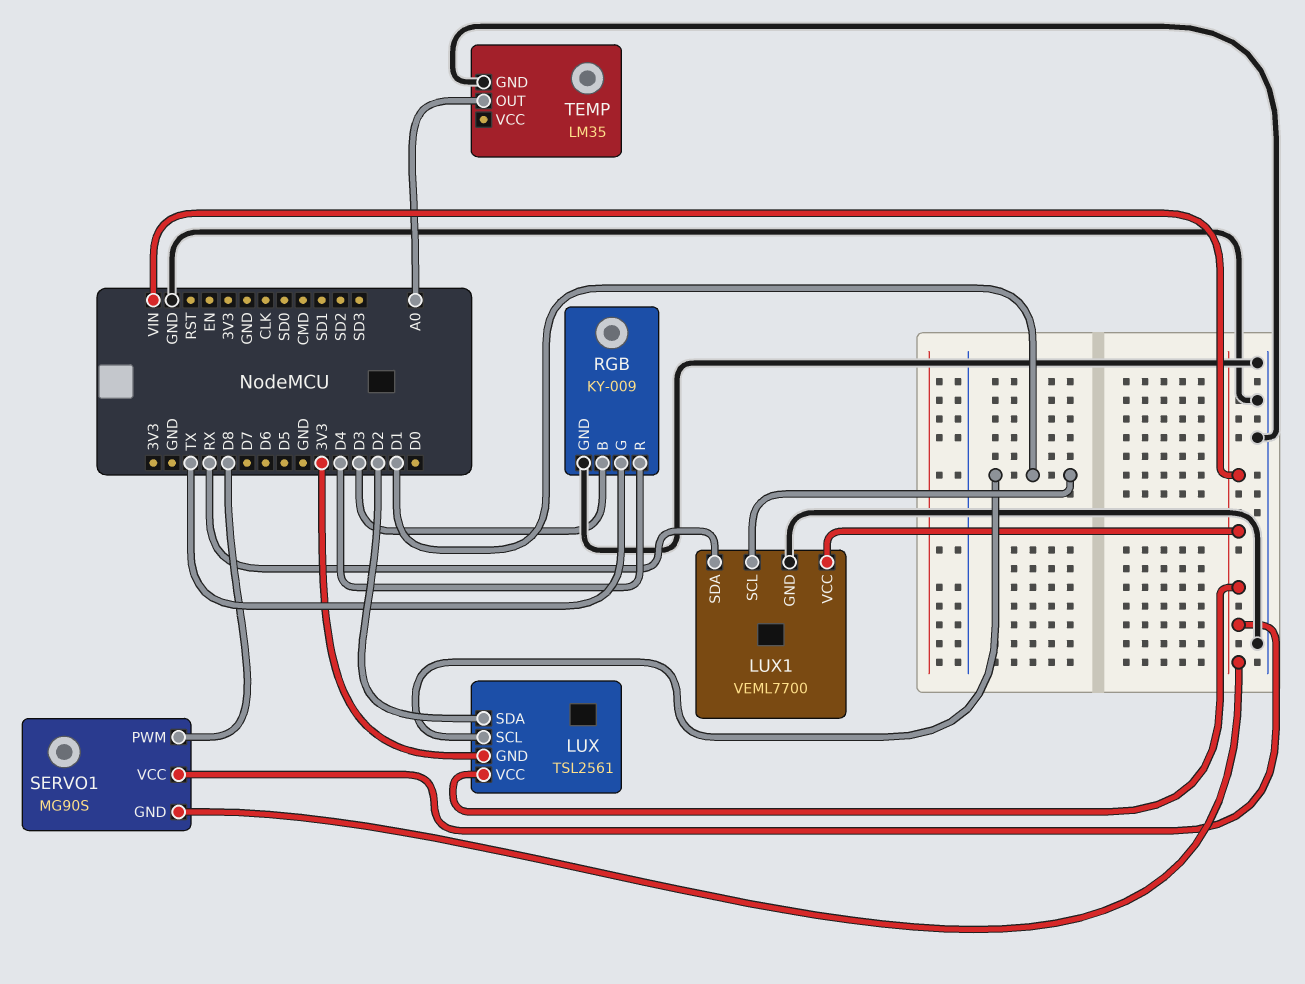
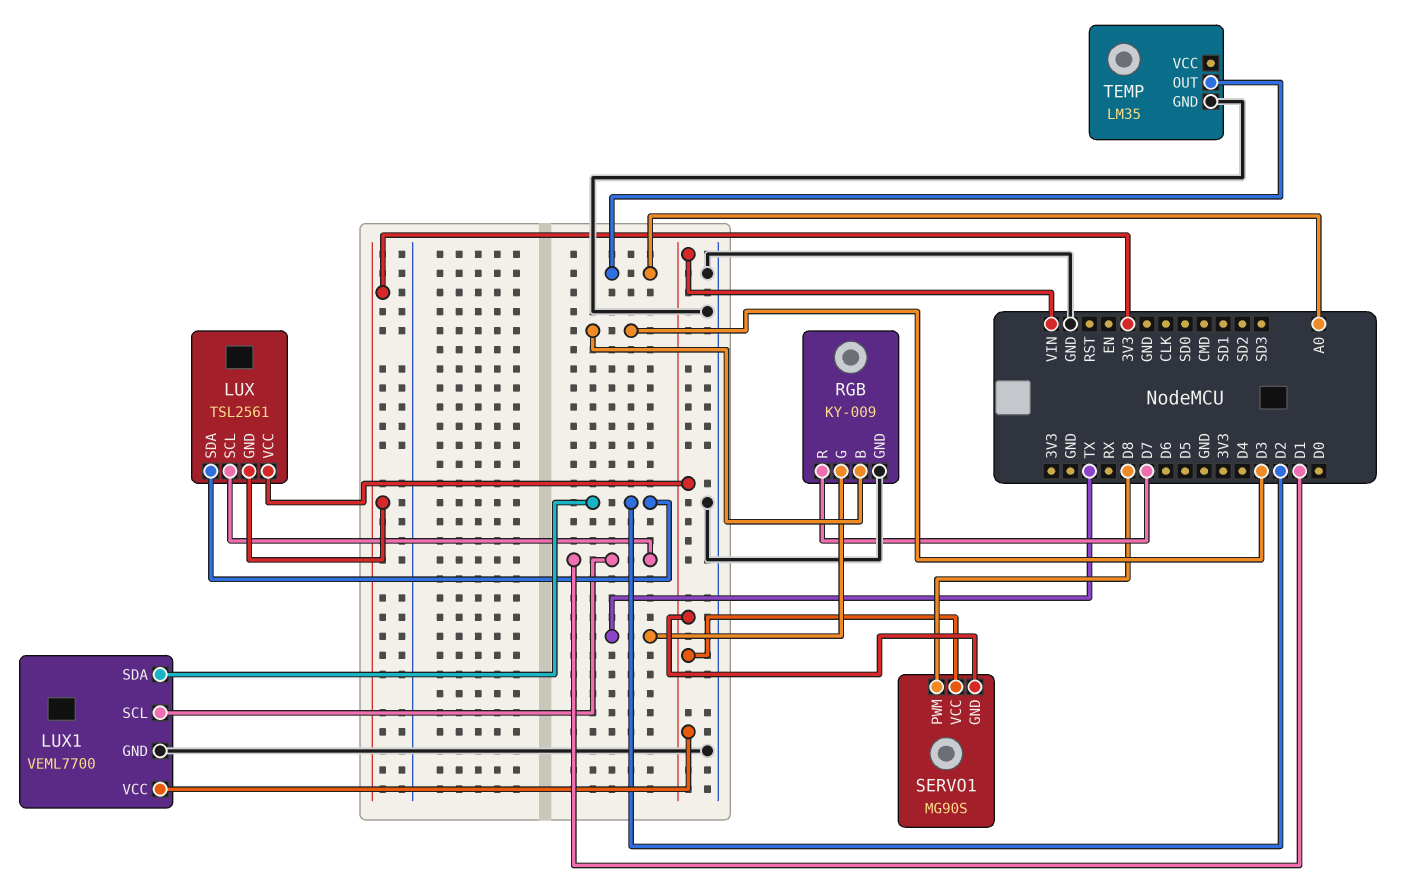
LUX1 pin SDA: RX -> D2
RGB pin R: D4 -> D7

